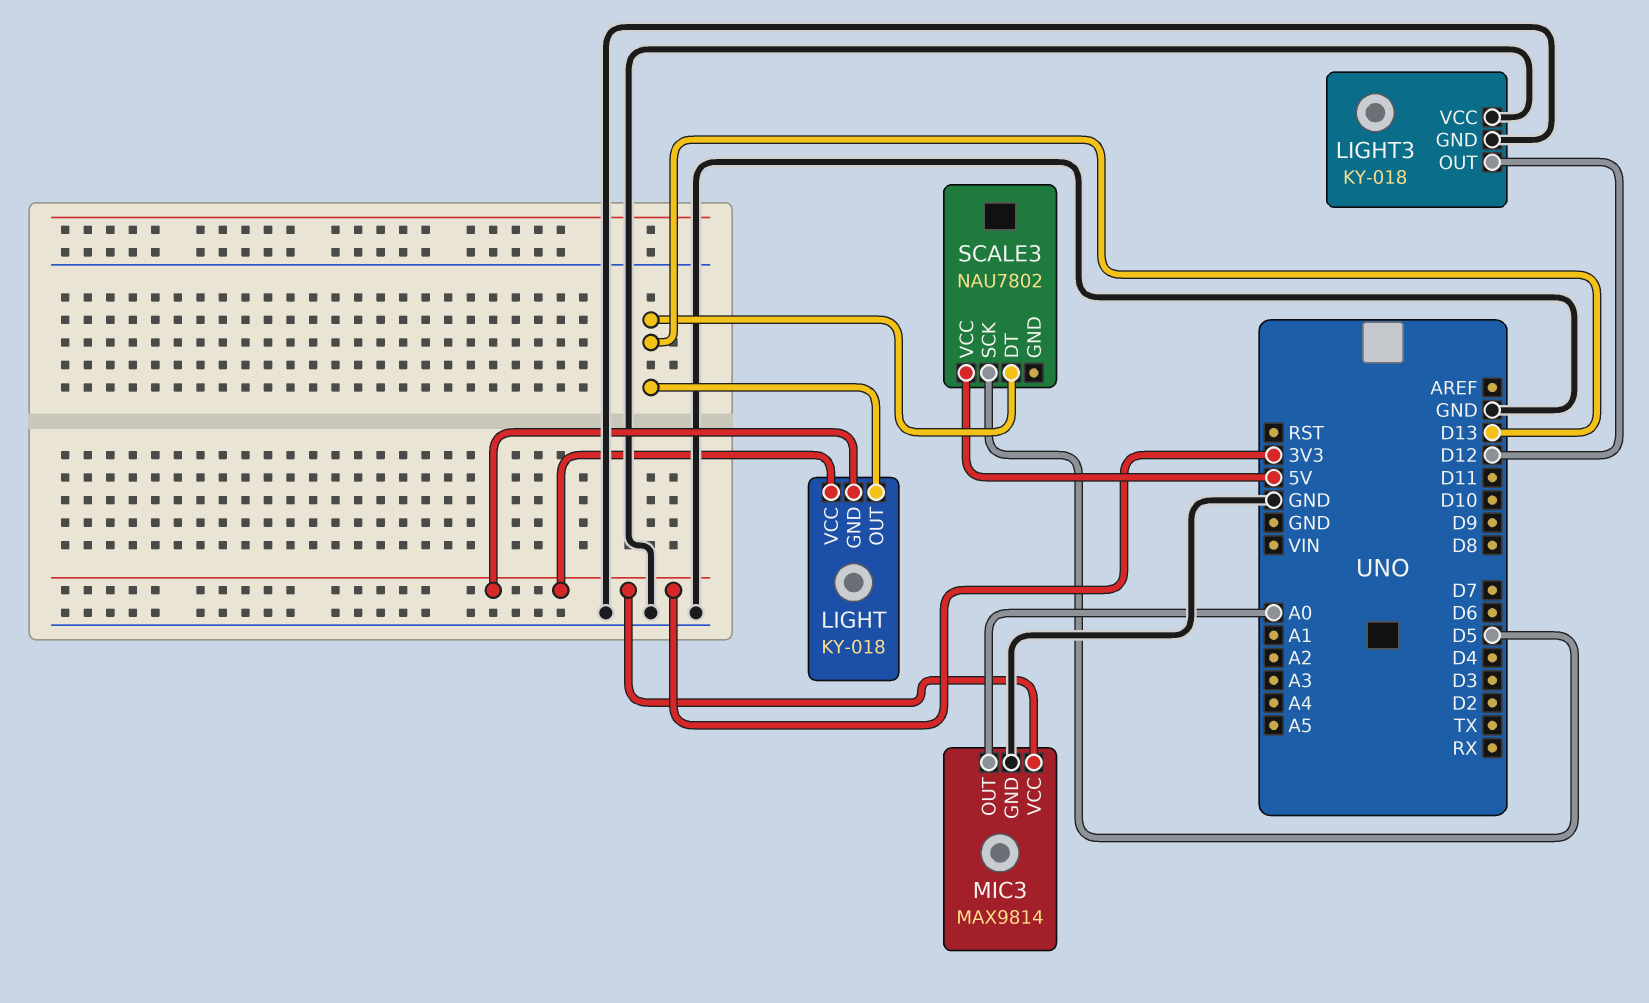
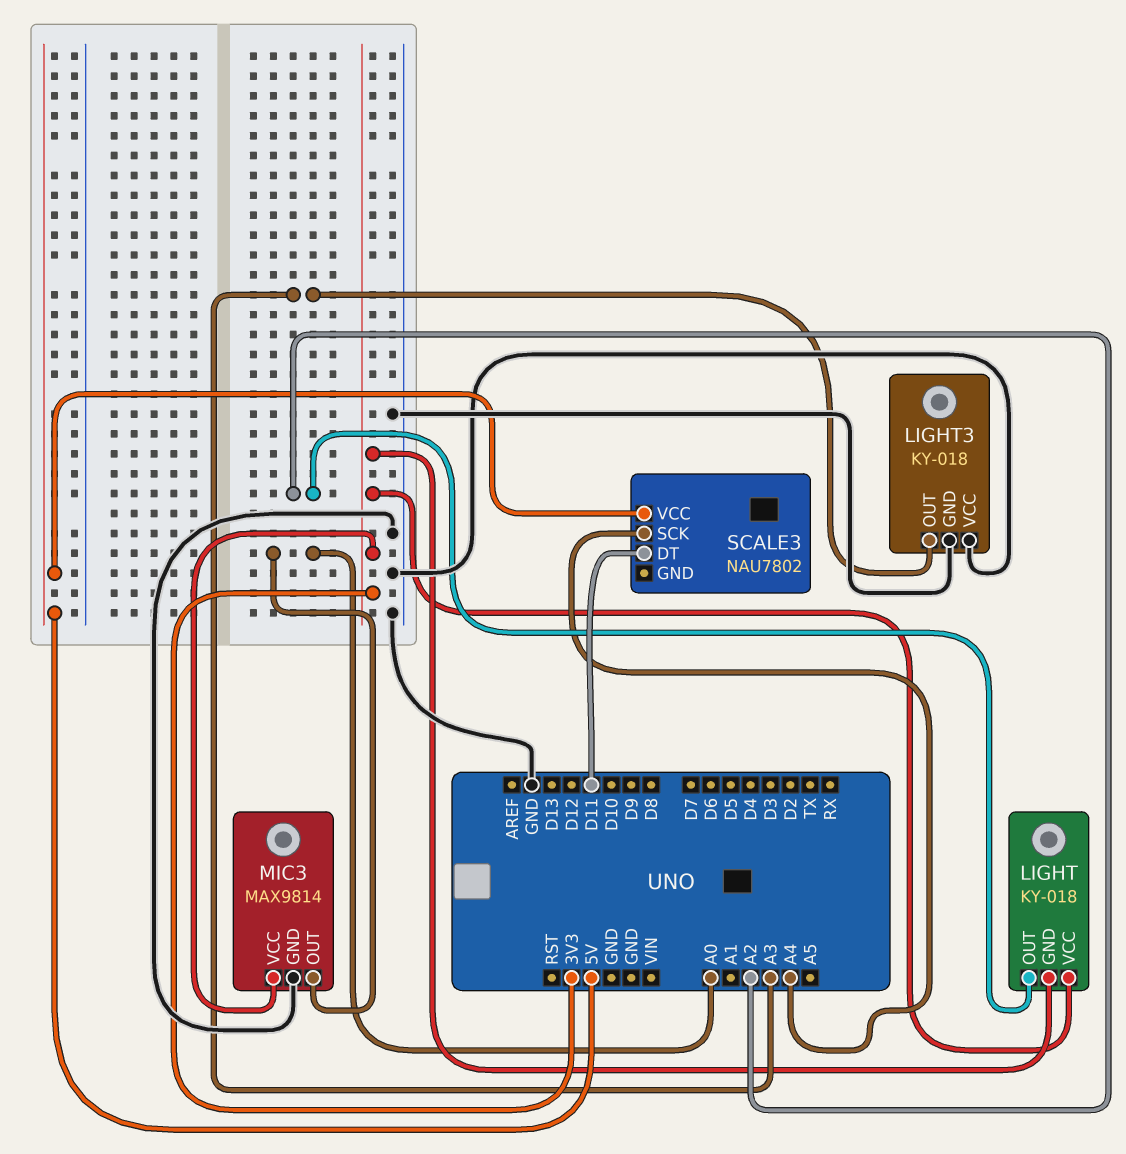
LIGHT pin OUT: D13 -> A2
LIGHT3 pin OUT: D12 -> A3
SCALE3 pin DT: D13 -> D11
SCALE3 pin SCK: D5 -> A4

